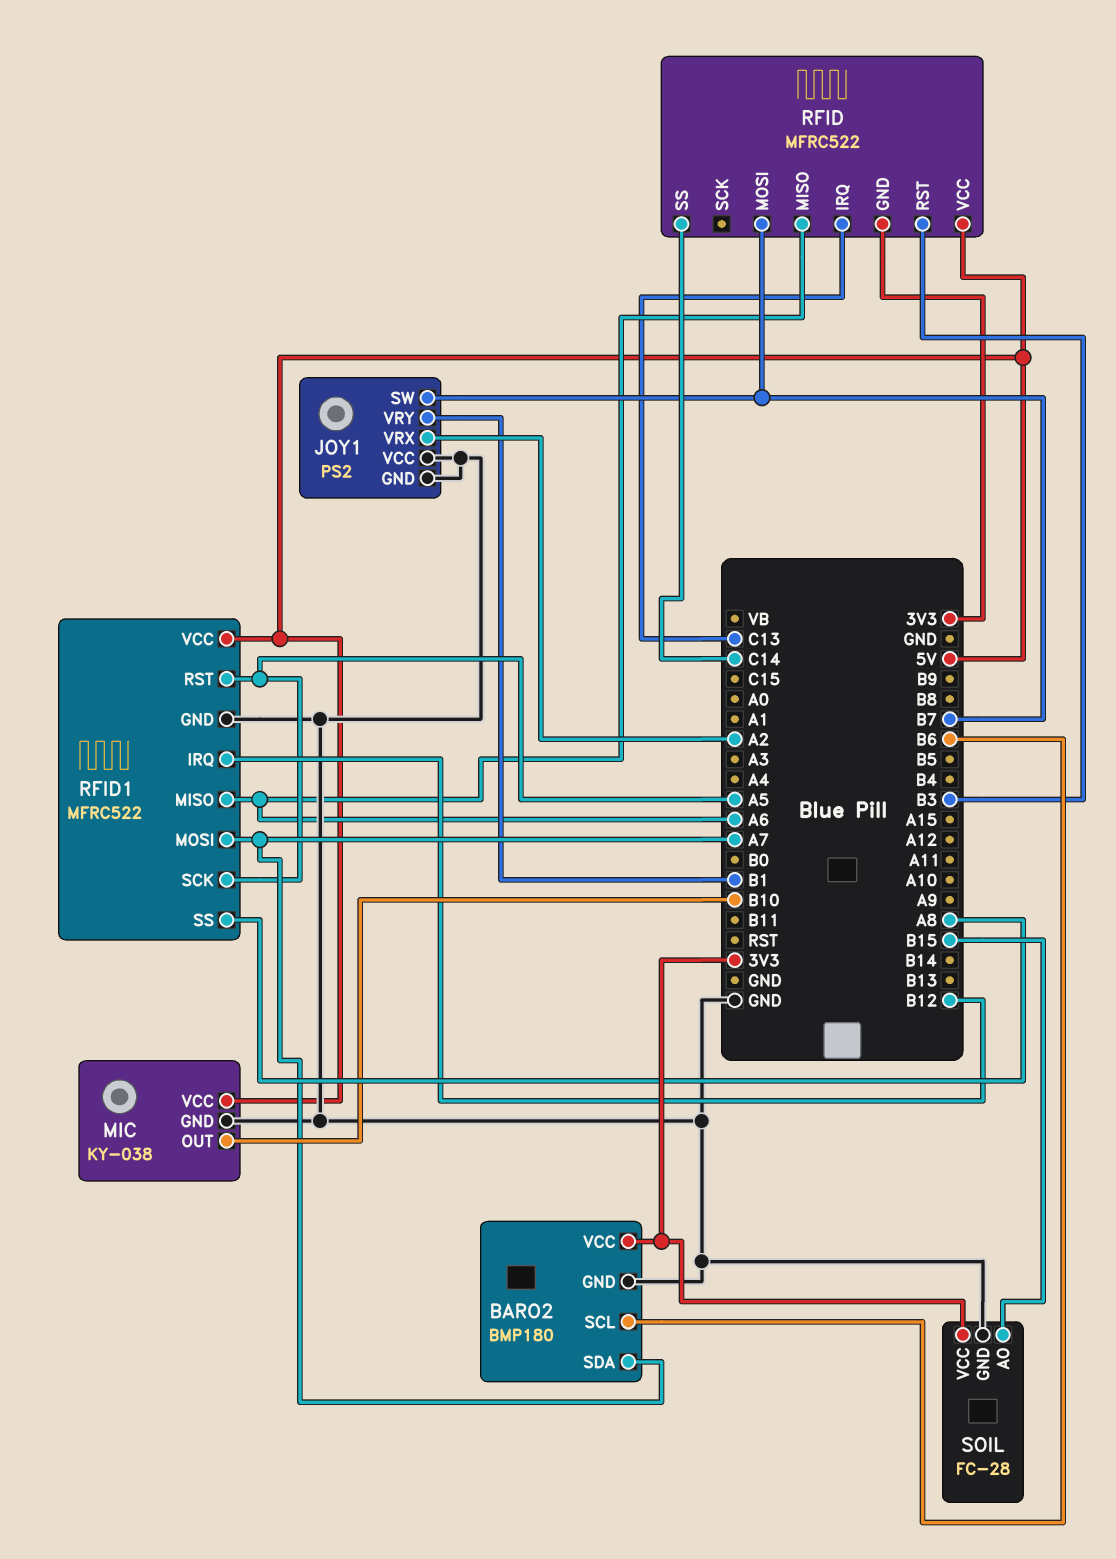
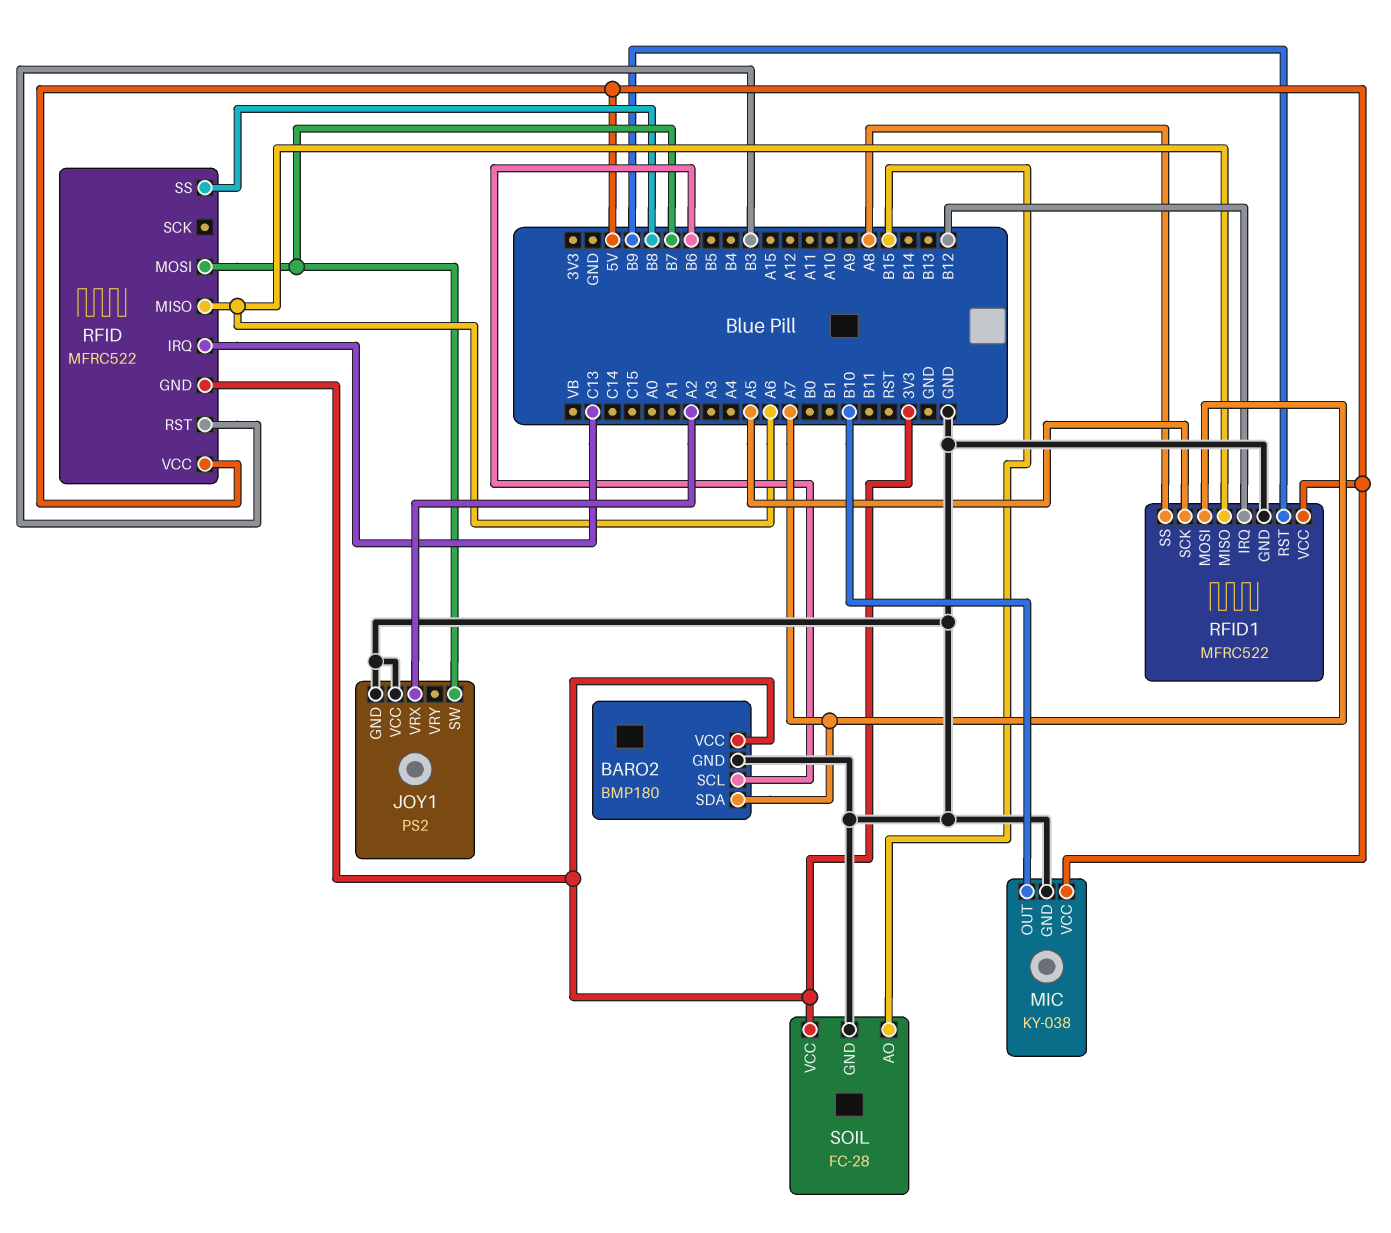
JOY1 pin VRY: B1 -> none
RFID pin SS: C14 -> B8
RFID1 pin RST: A5 -> B9

